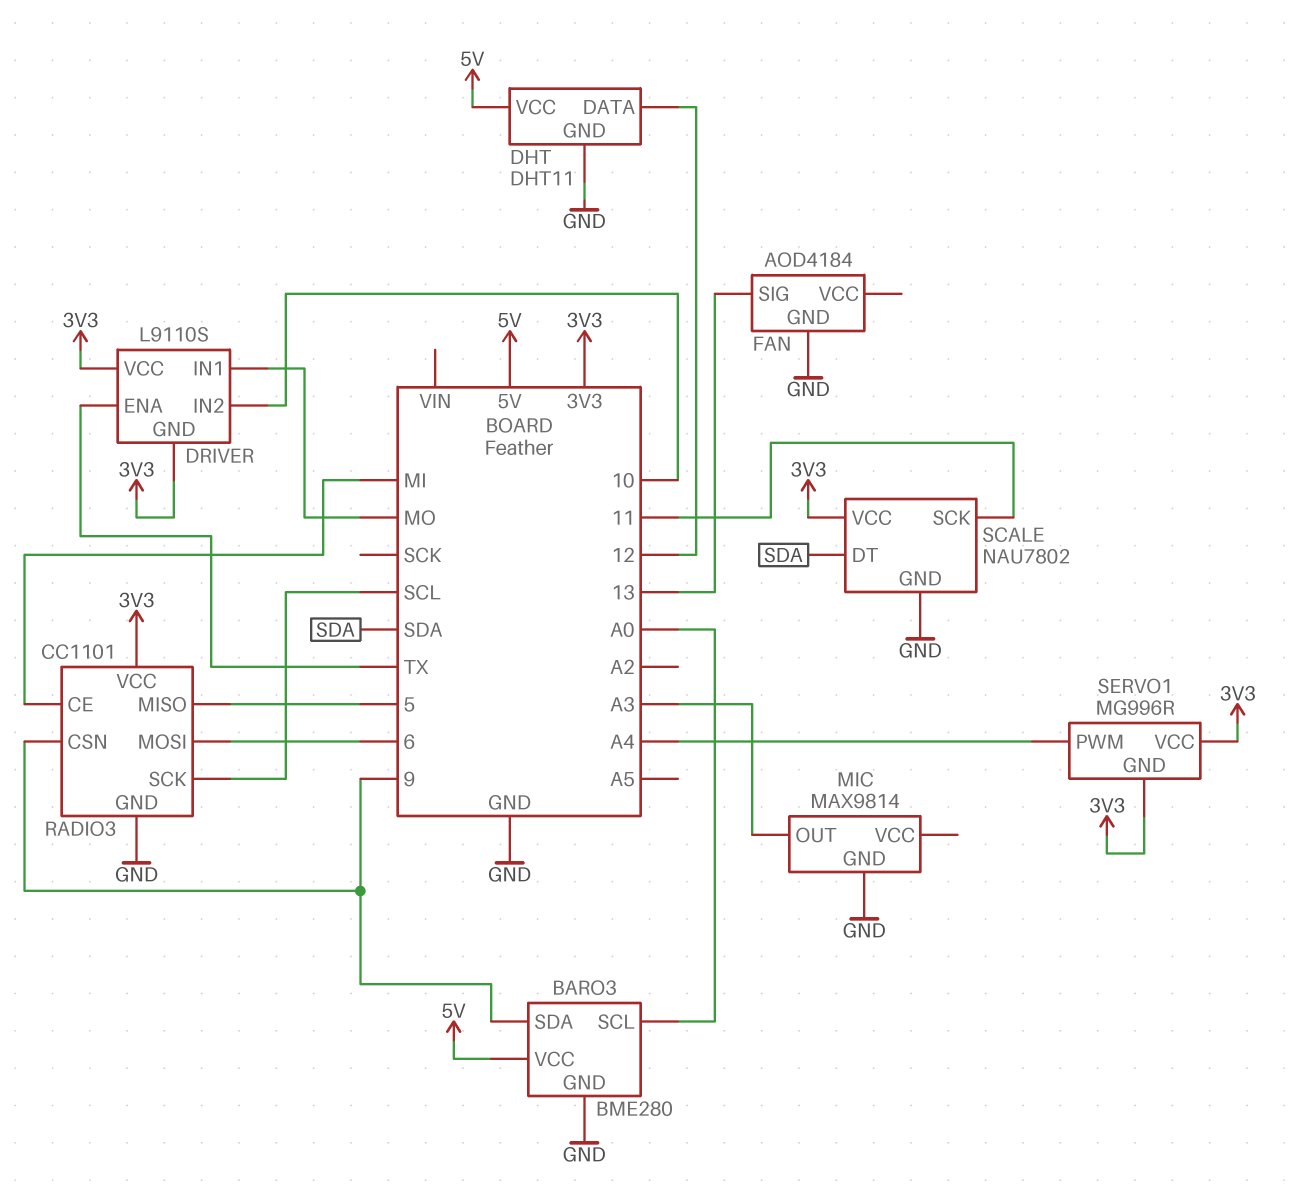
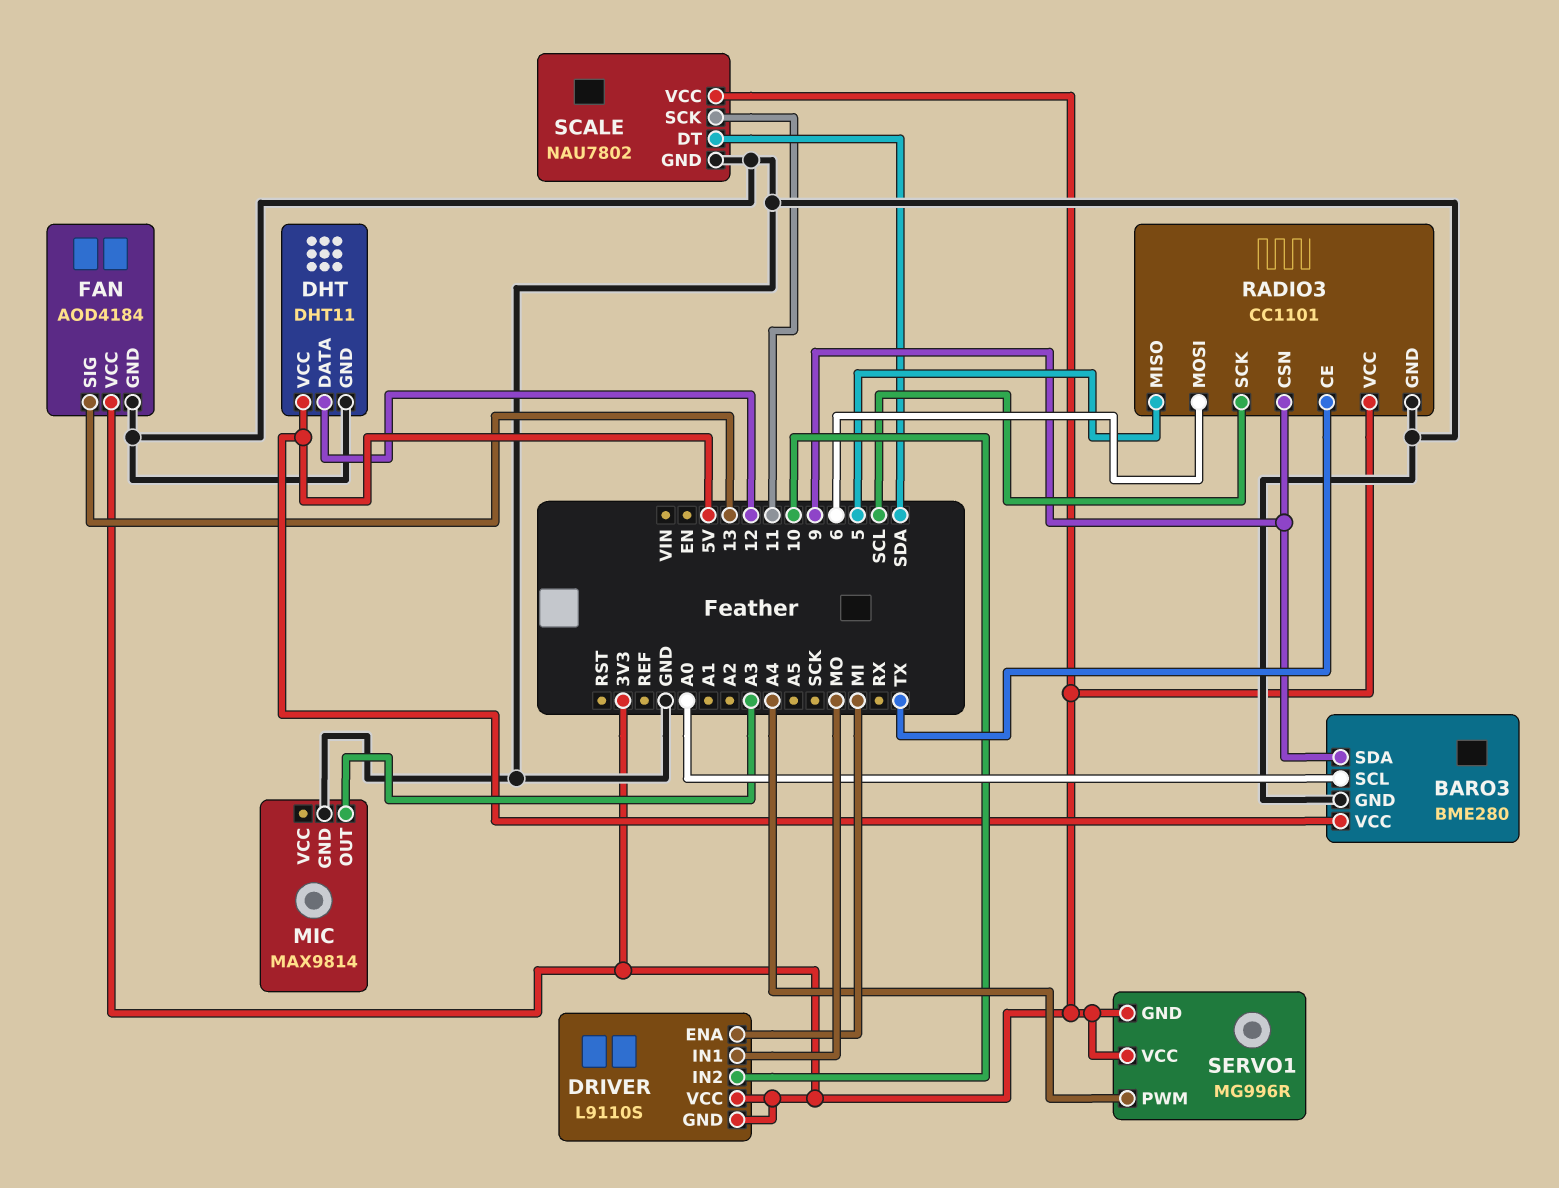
DRIVER pin ENA: TX -> MI
FAN pin VCC: none -> 3V3
RADIO3 pin CE: MI -> TX

